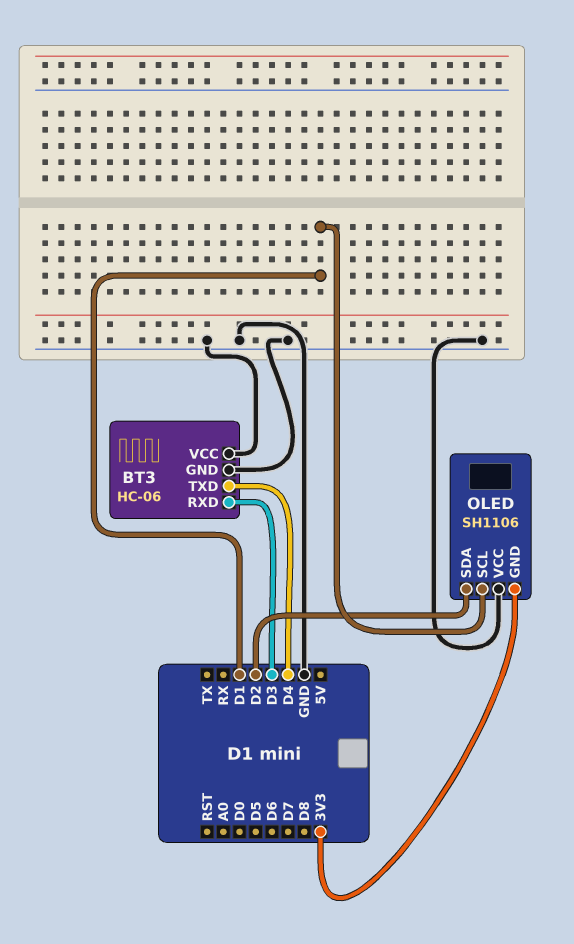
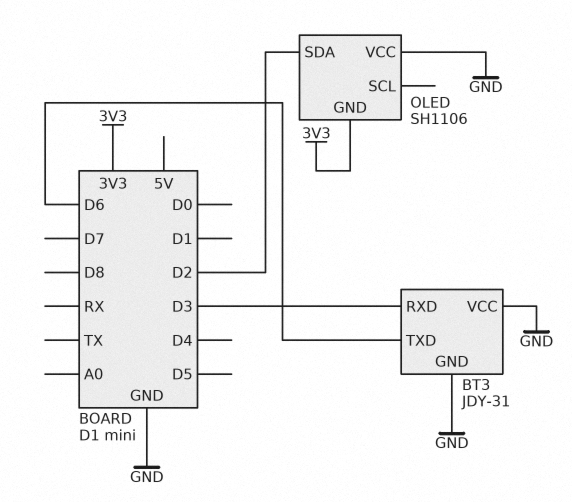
BT3: HC-06 -> JDY-31
BT3 pin TXD: D4 -> D6
OLED pin SCL: D1 -> none

